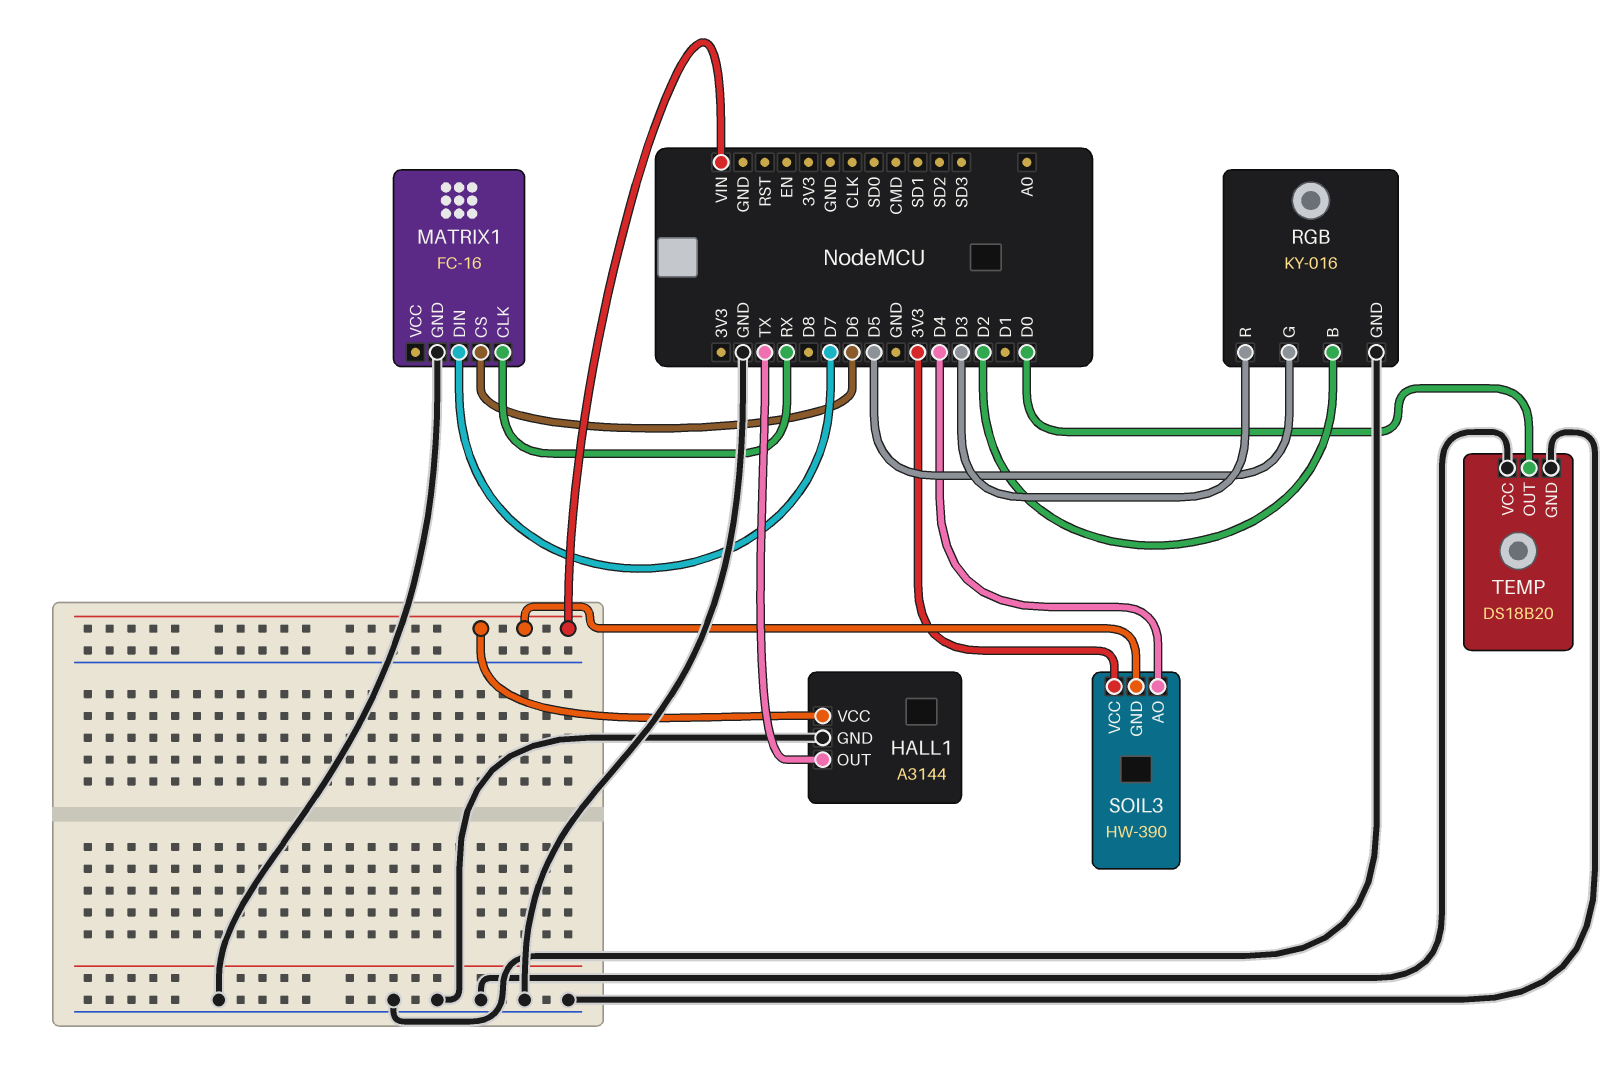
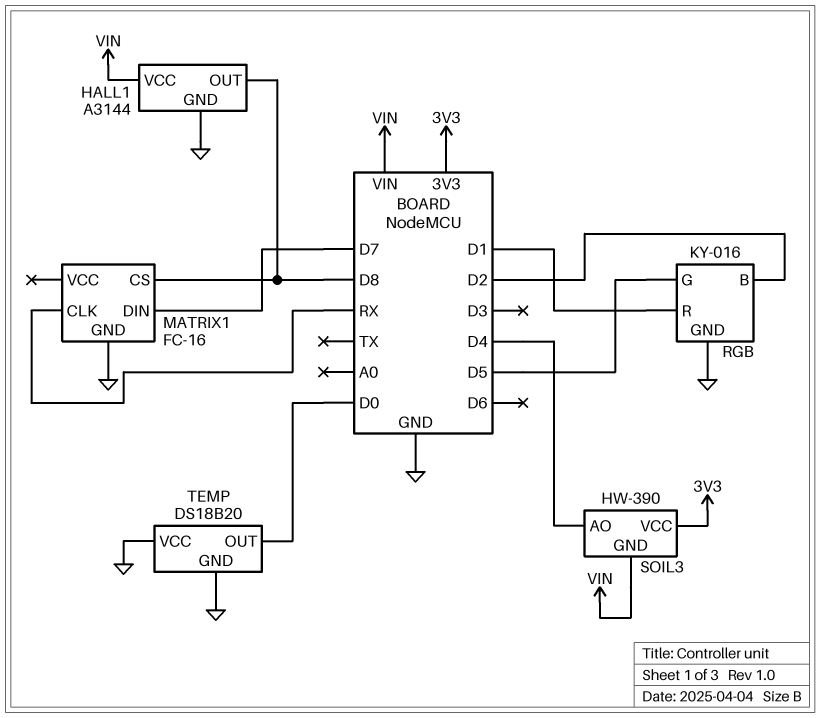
HALL1 pin OUT: TX -> D8
MATRIX1 pin CS: D6 -> D8
RGB pin R: D3 -> D1

